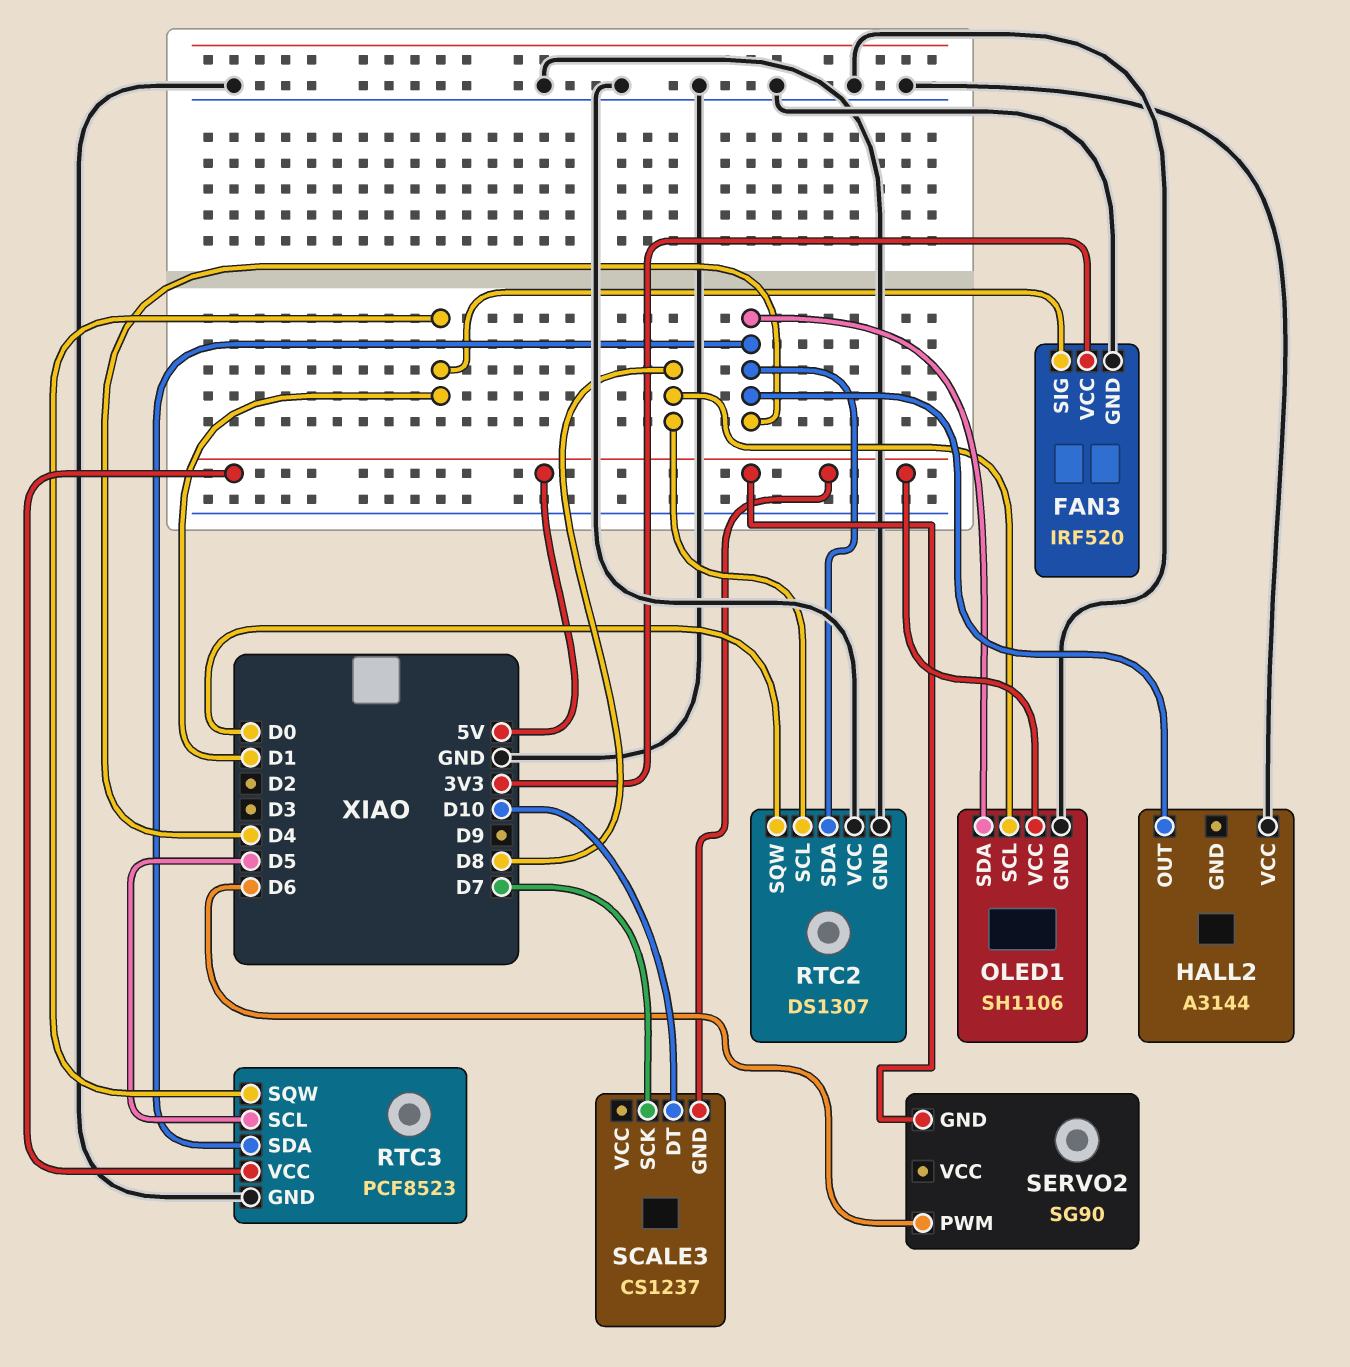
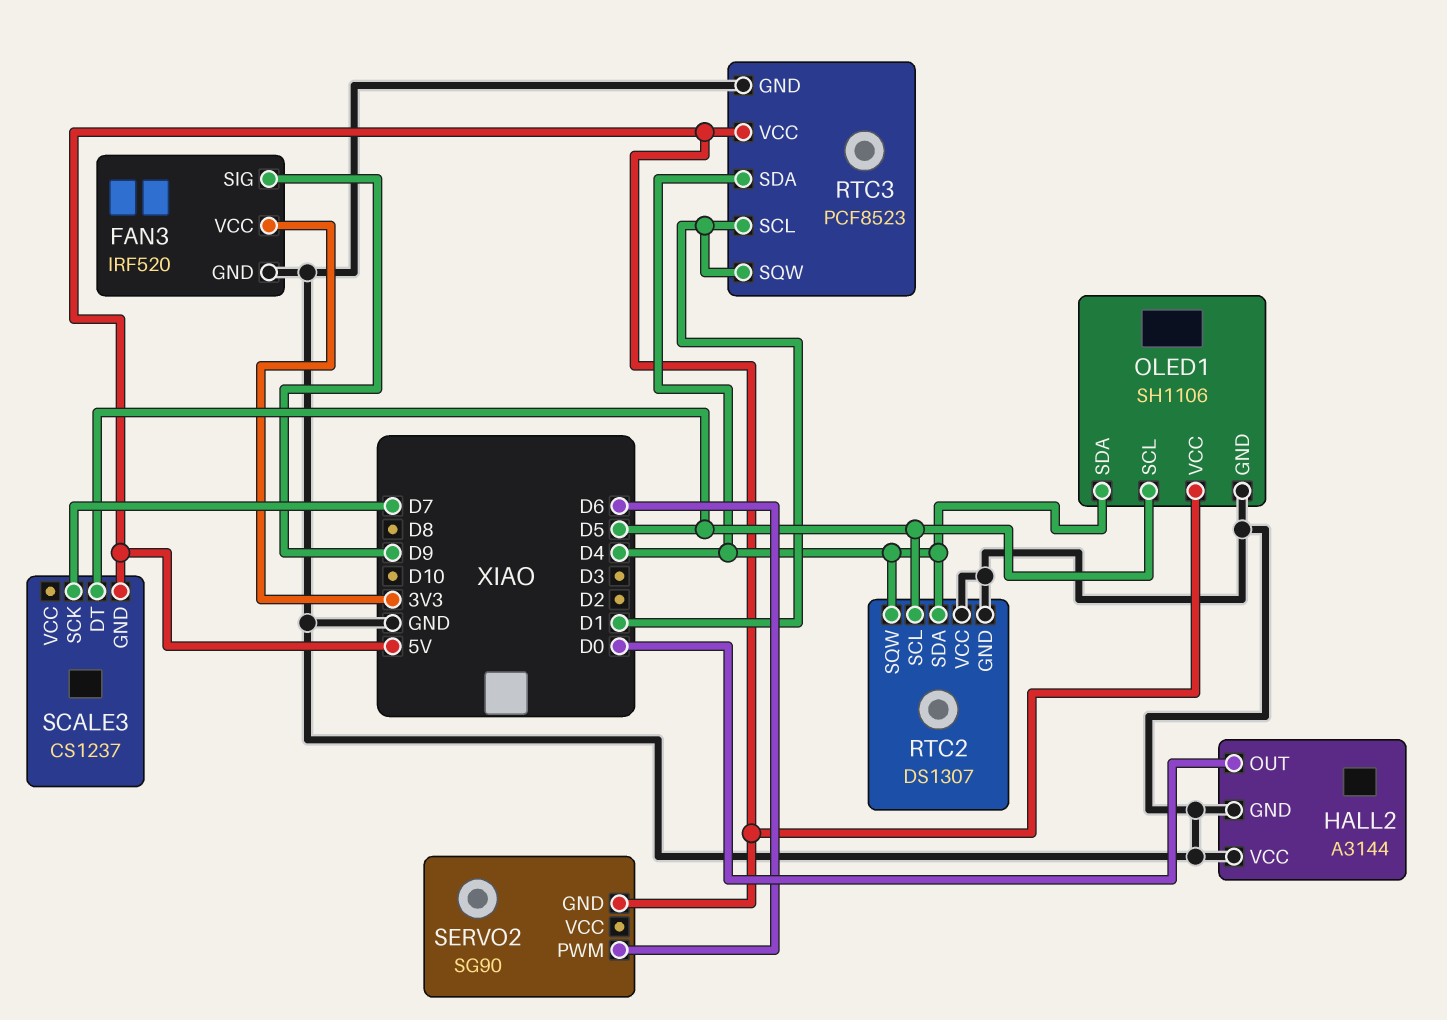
FAN3 pin SIG: D1 -> D9
HALL2 pin GND: none -> GND
HALL2 pin OUT: D4 -> D0
OLED1 pin SCL: D8 -> D5
RTC2 pin SCL: D8 -> D5
RTC2 pin SQW: D0 -> D4
RTC3 pin SCL: D5 -> D1
SCALE3 pin DT: D10 -> D5

